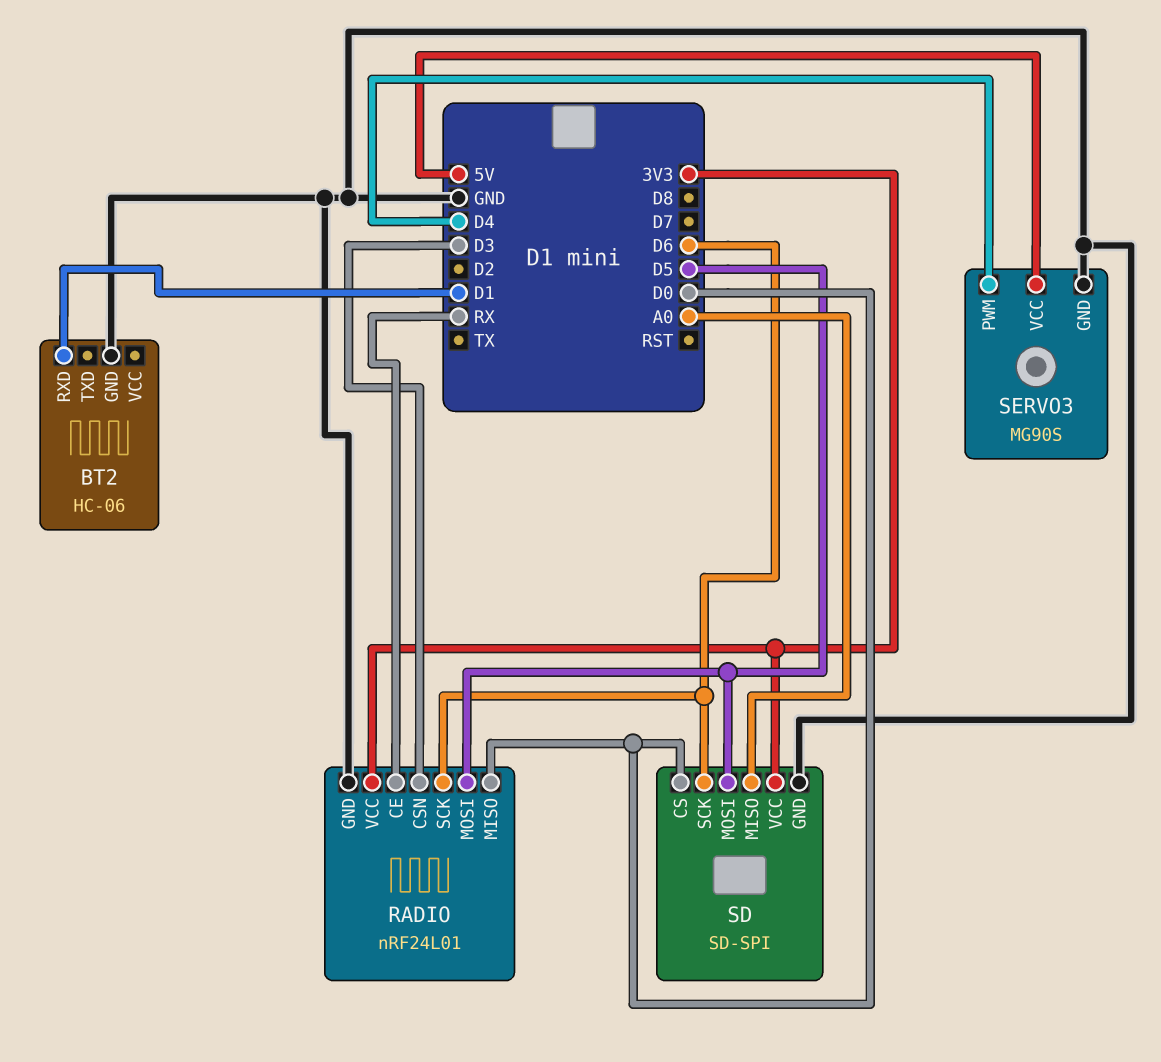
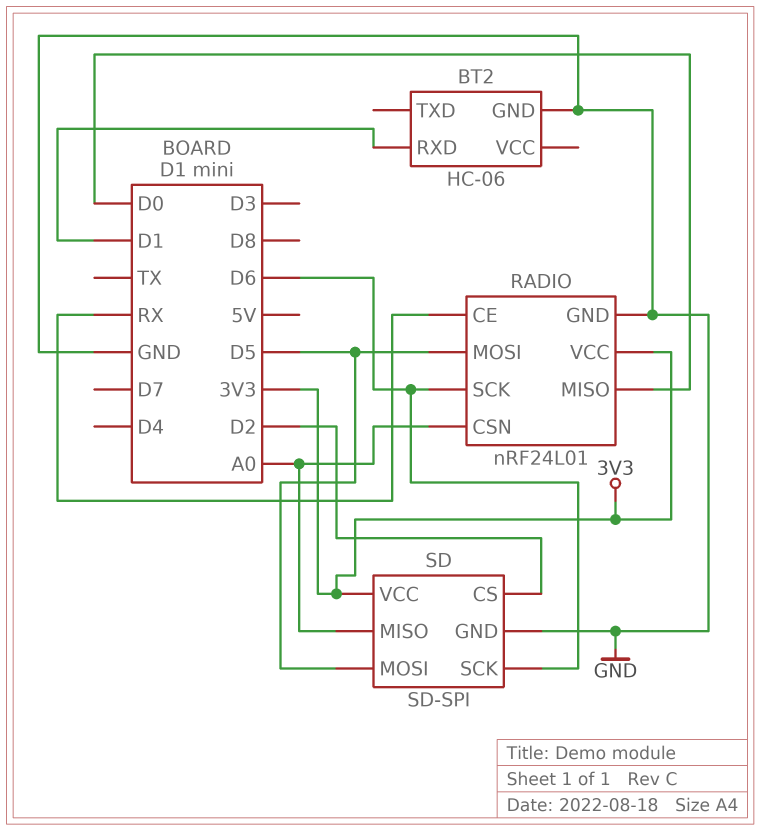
RADIO pin CSN: D3 -> A0
SD pin CS: D0 -> D2
SERVO3: MG90S -> none
SERVO3 pin GND: GND -> none
SERVO3 pin PWM: D4 -> none
SERVO3 pin VCC: 5V -> none

